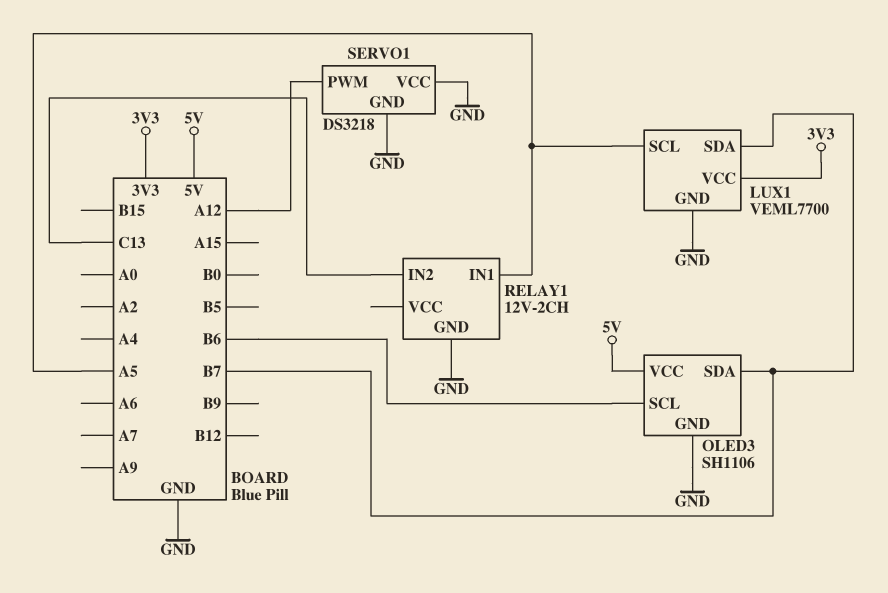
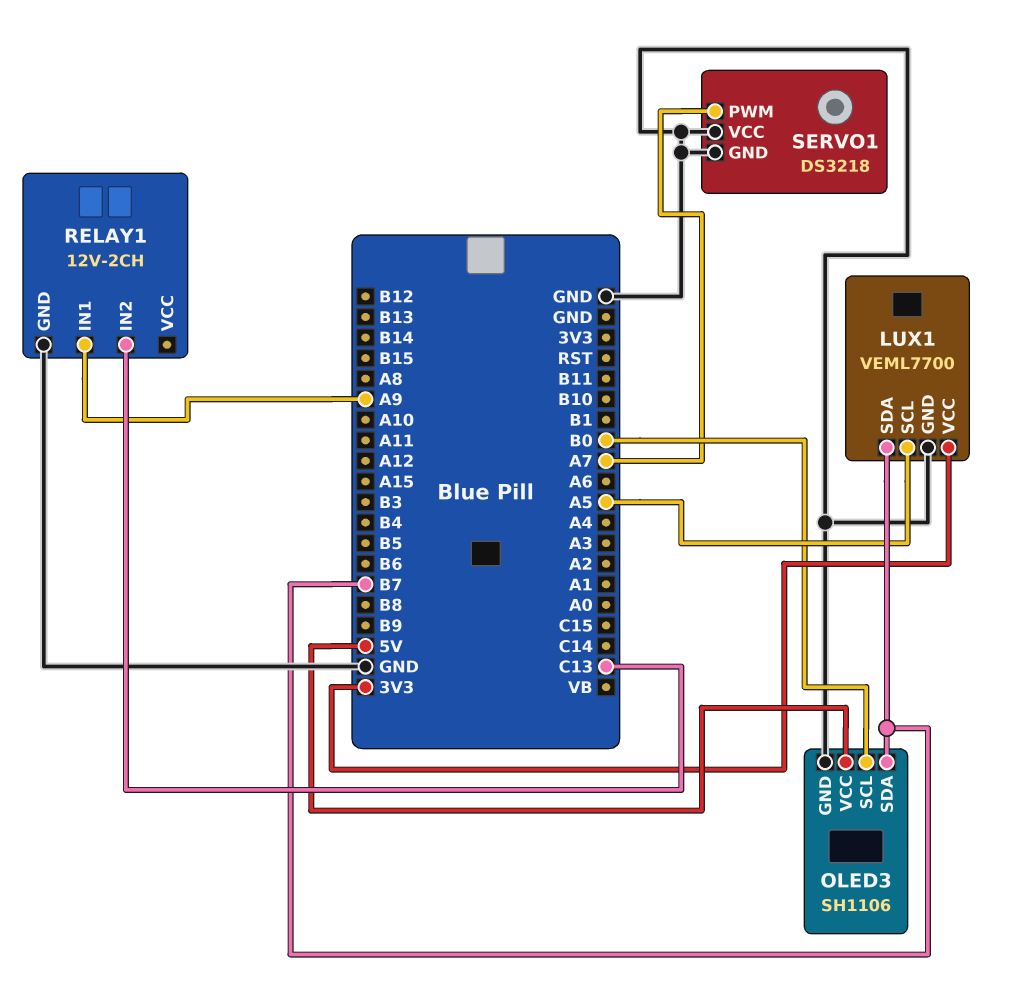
OLED3 pin SCL: B6 -> B0
RELAY1 pin IN1: A5 -> A9
SERVO1 pin PWM: A12 -> A7

